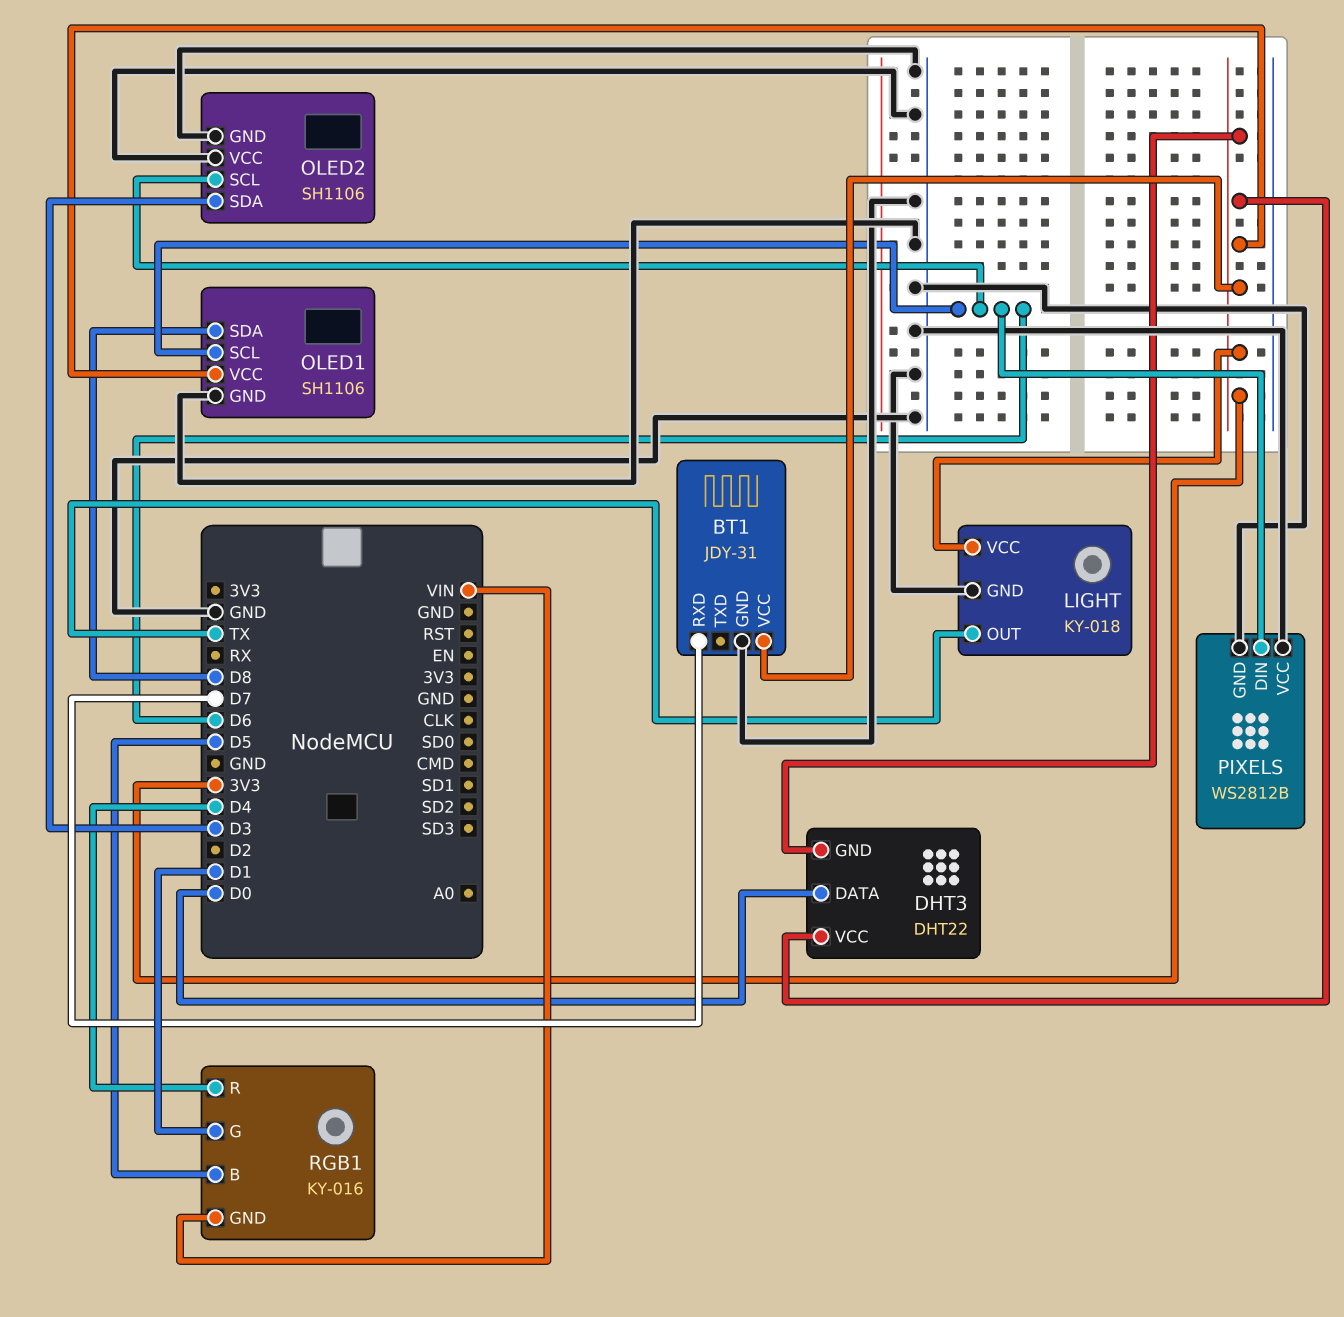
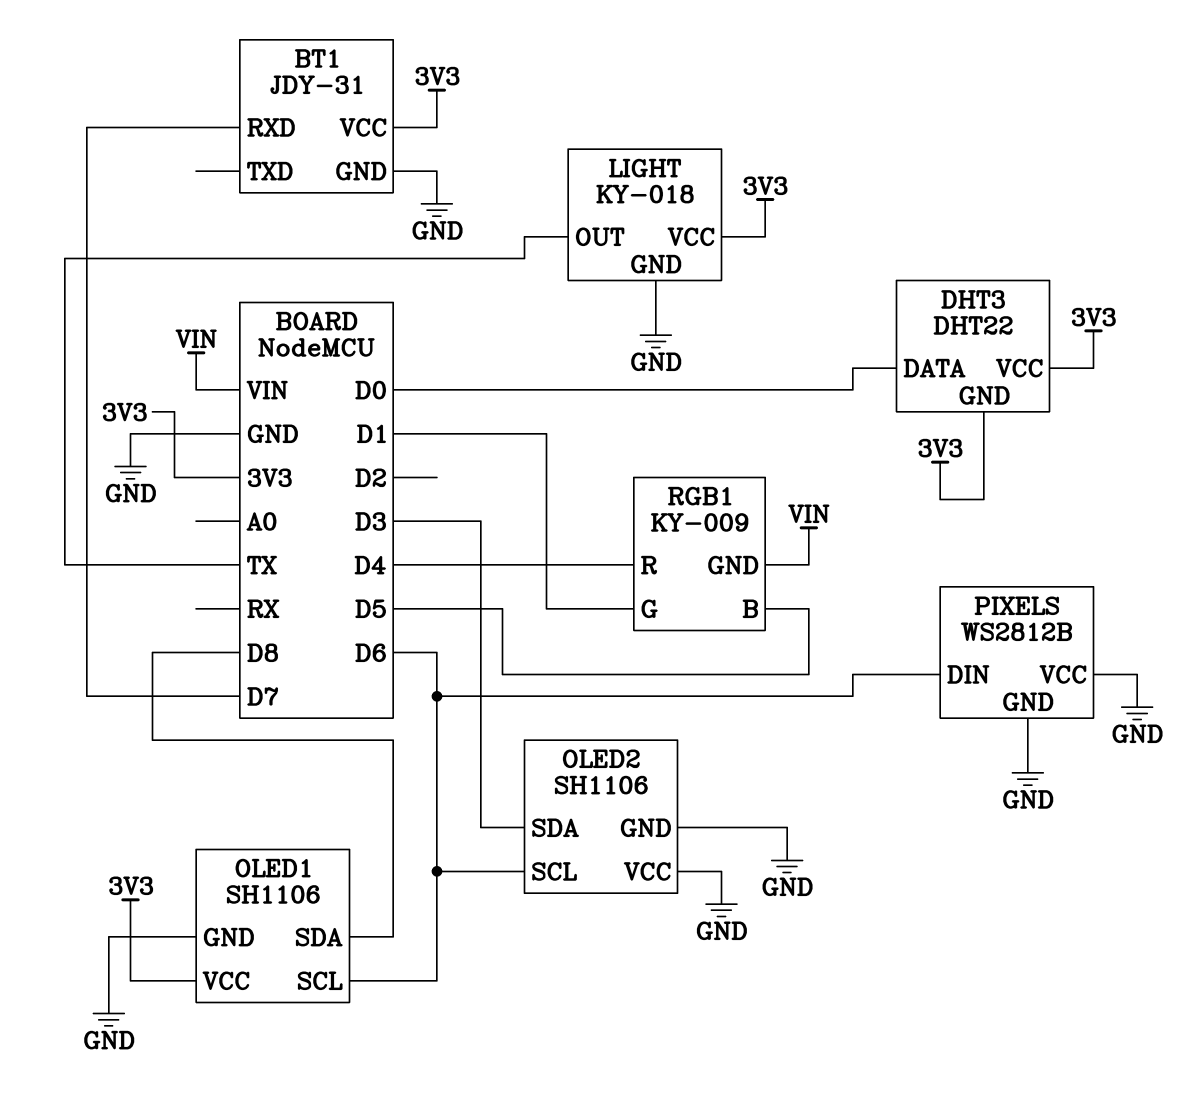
RGB1: KY-016 -> KY-009

